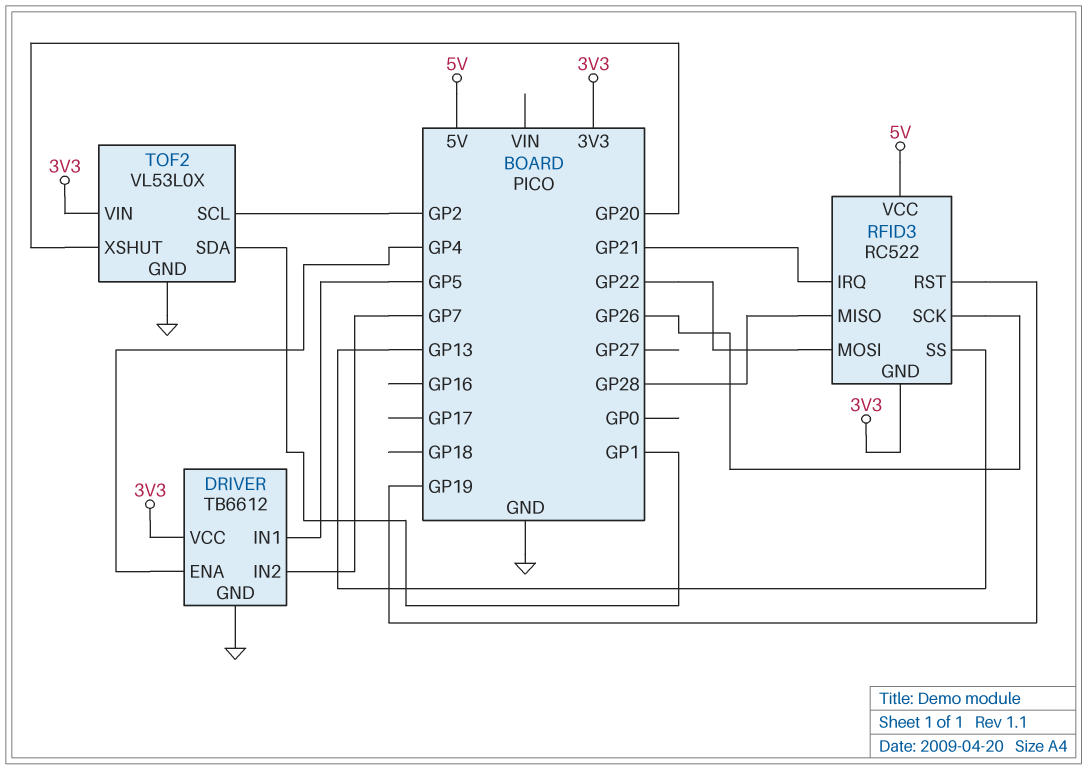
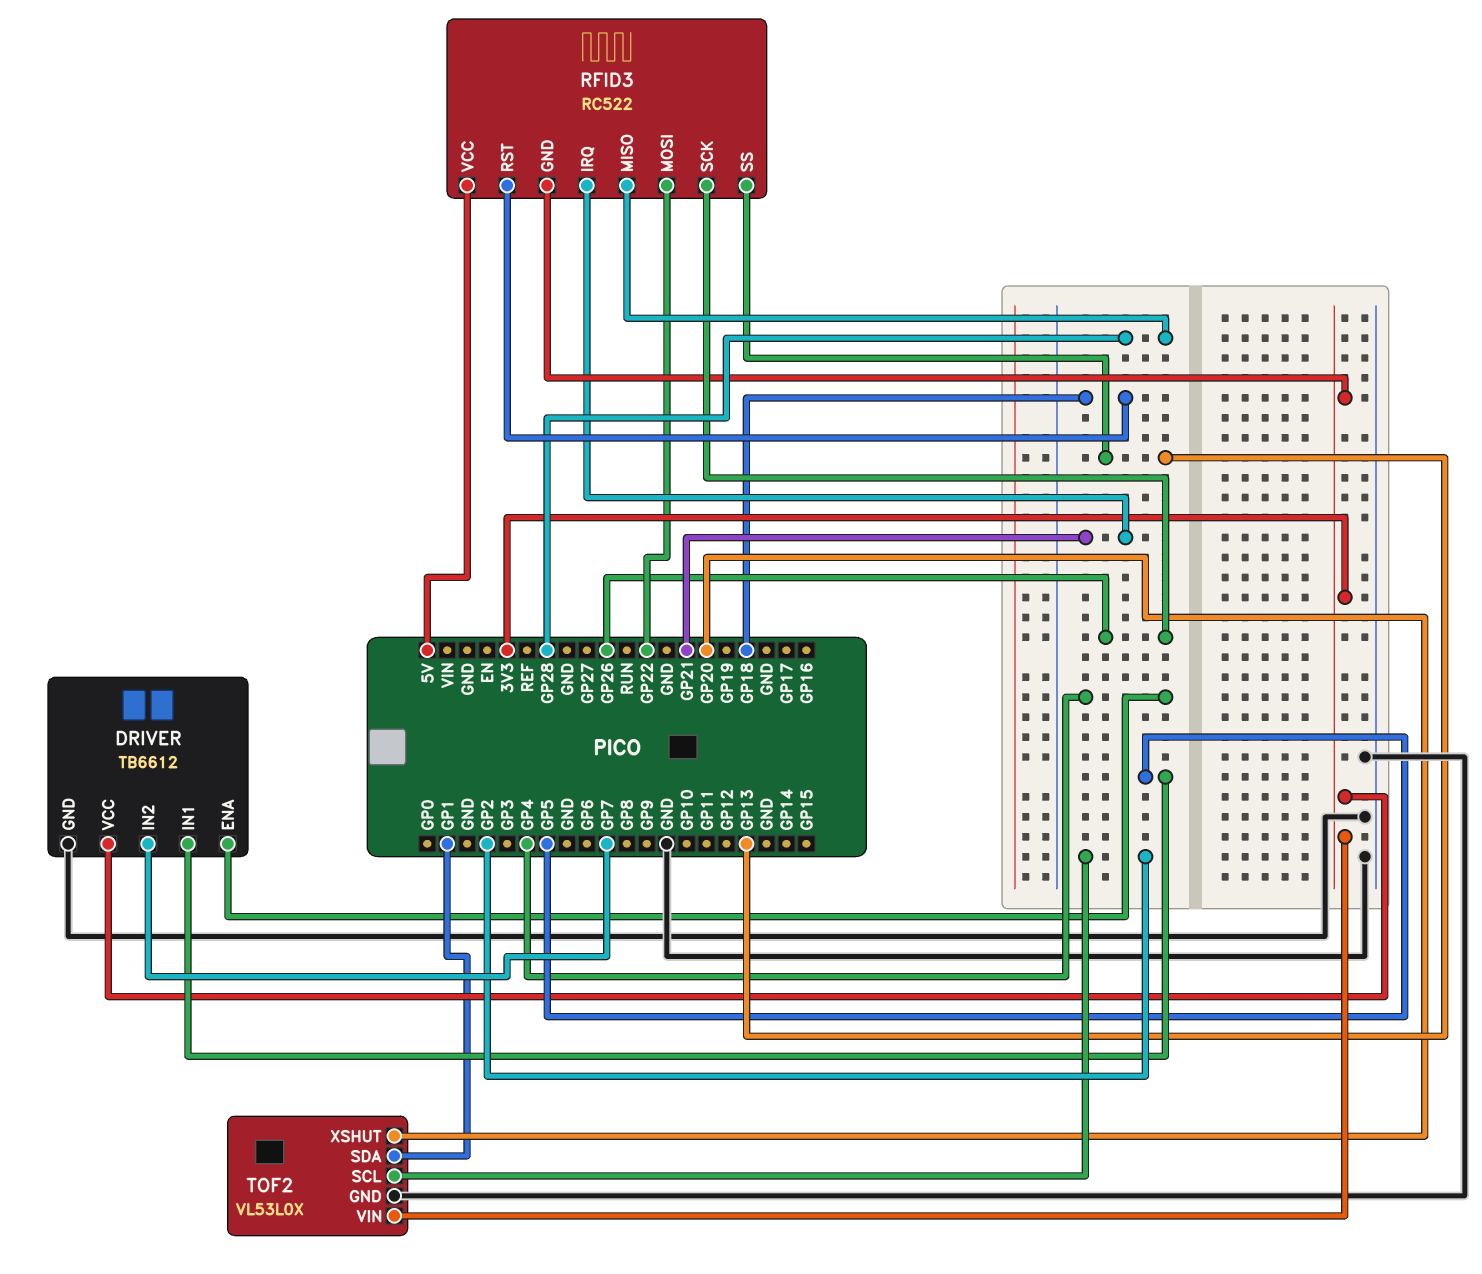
RFID3 pin RST: GP19 -> GP18

